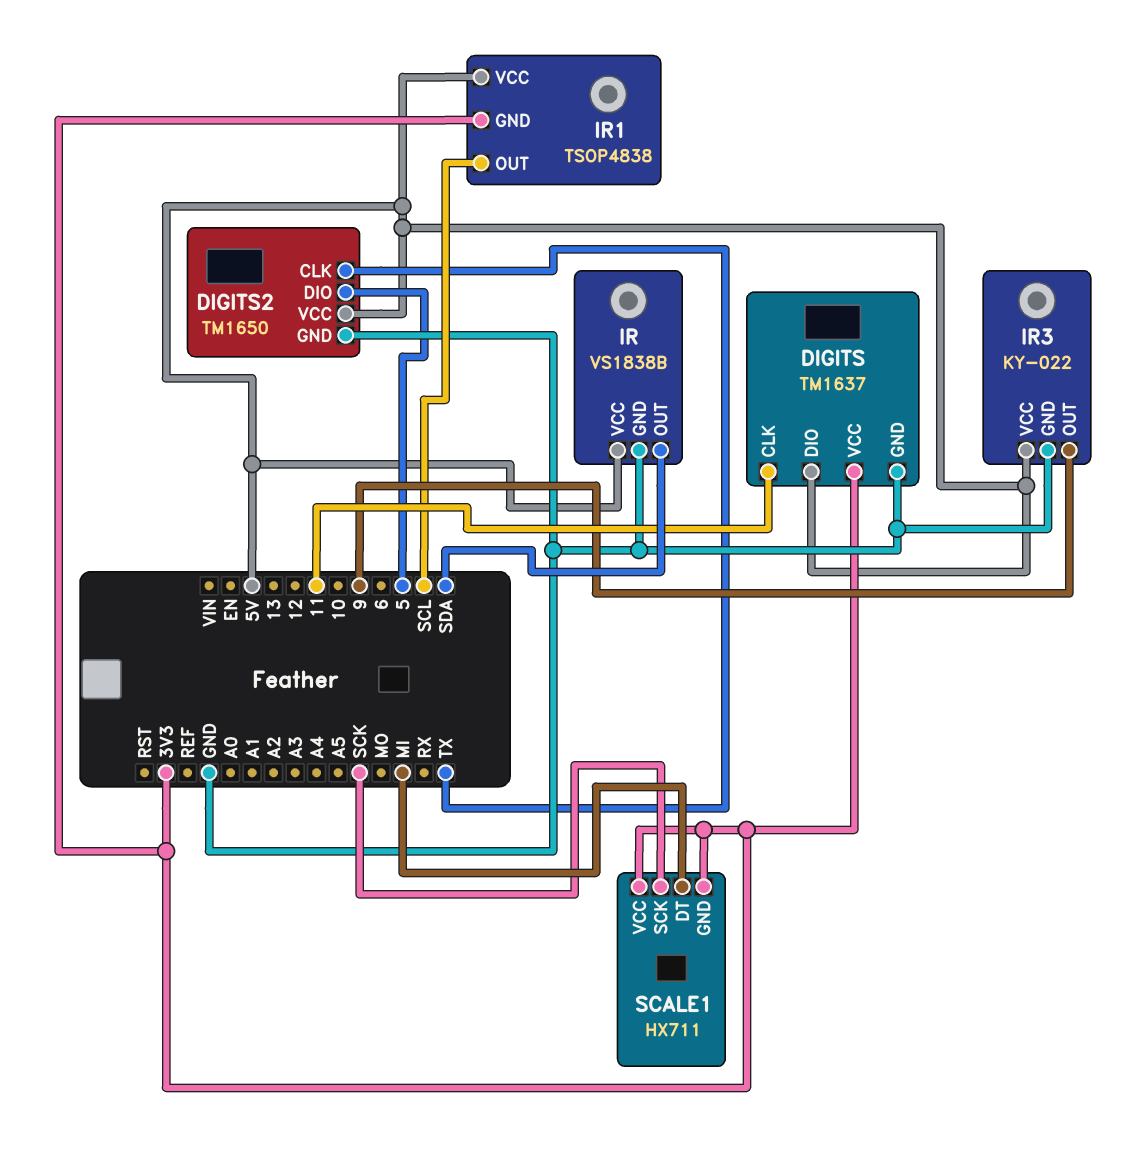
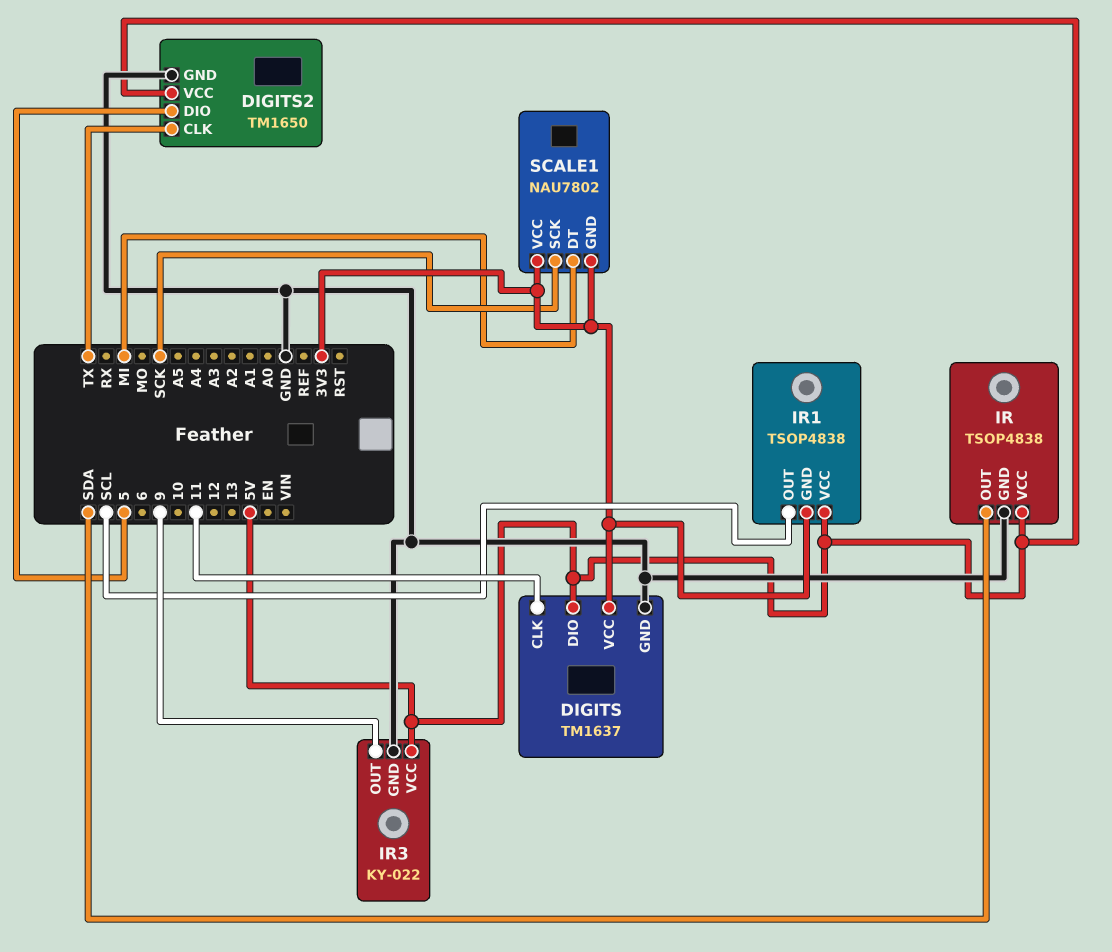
IR: VS1838B -> TSOP4838
SCALE1: HX711 -> NAU7802

